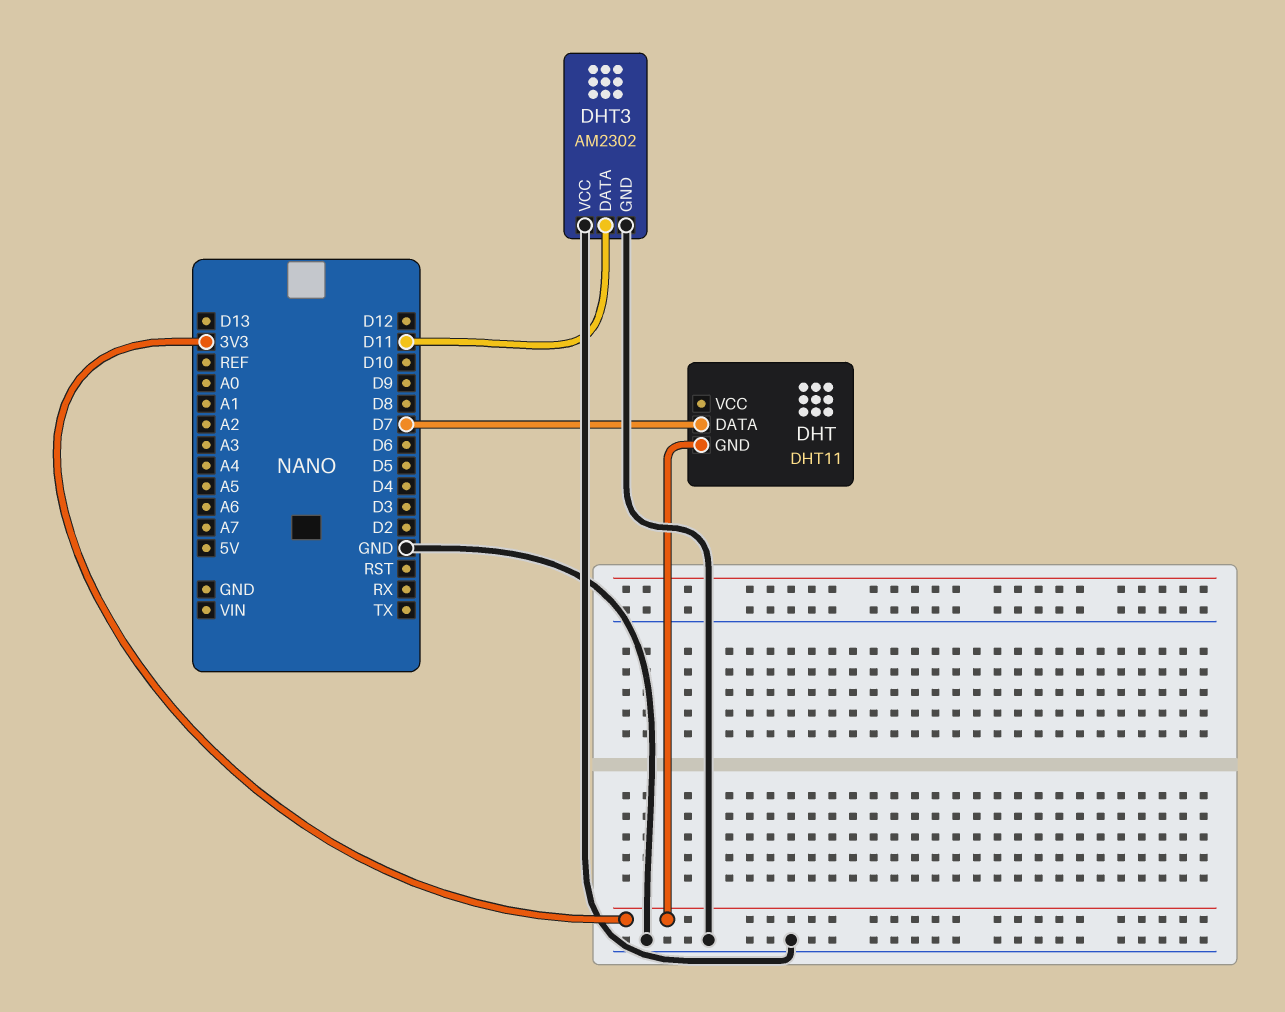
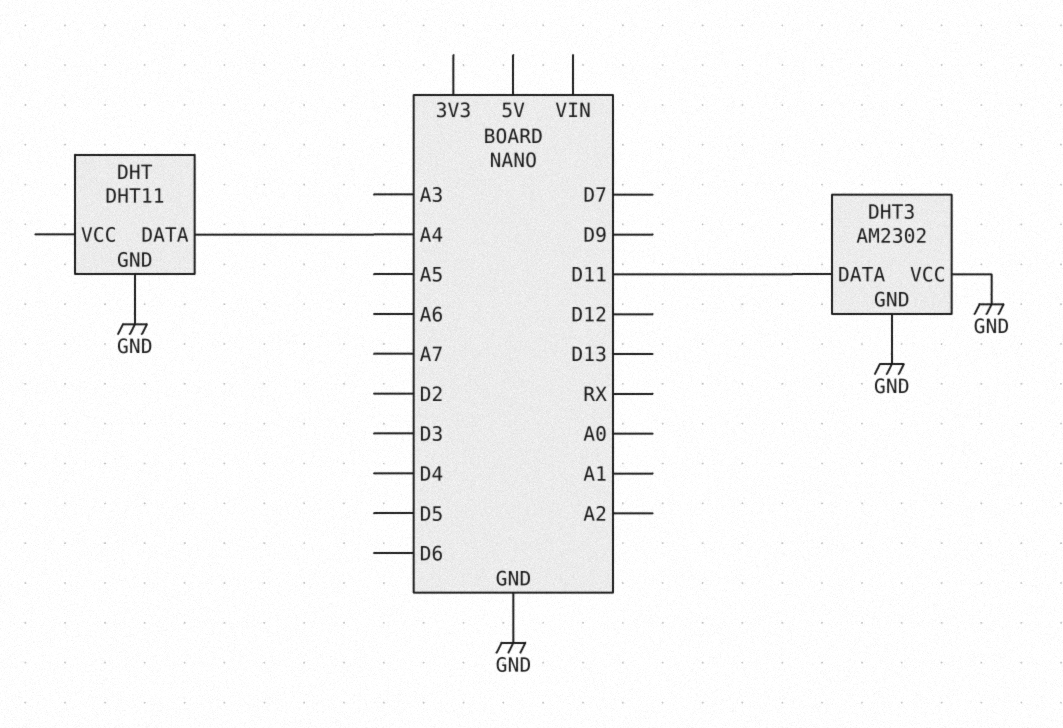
DHT pin DATA: D7 -> A4
DHT pin GND: 3V3 -> GND

